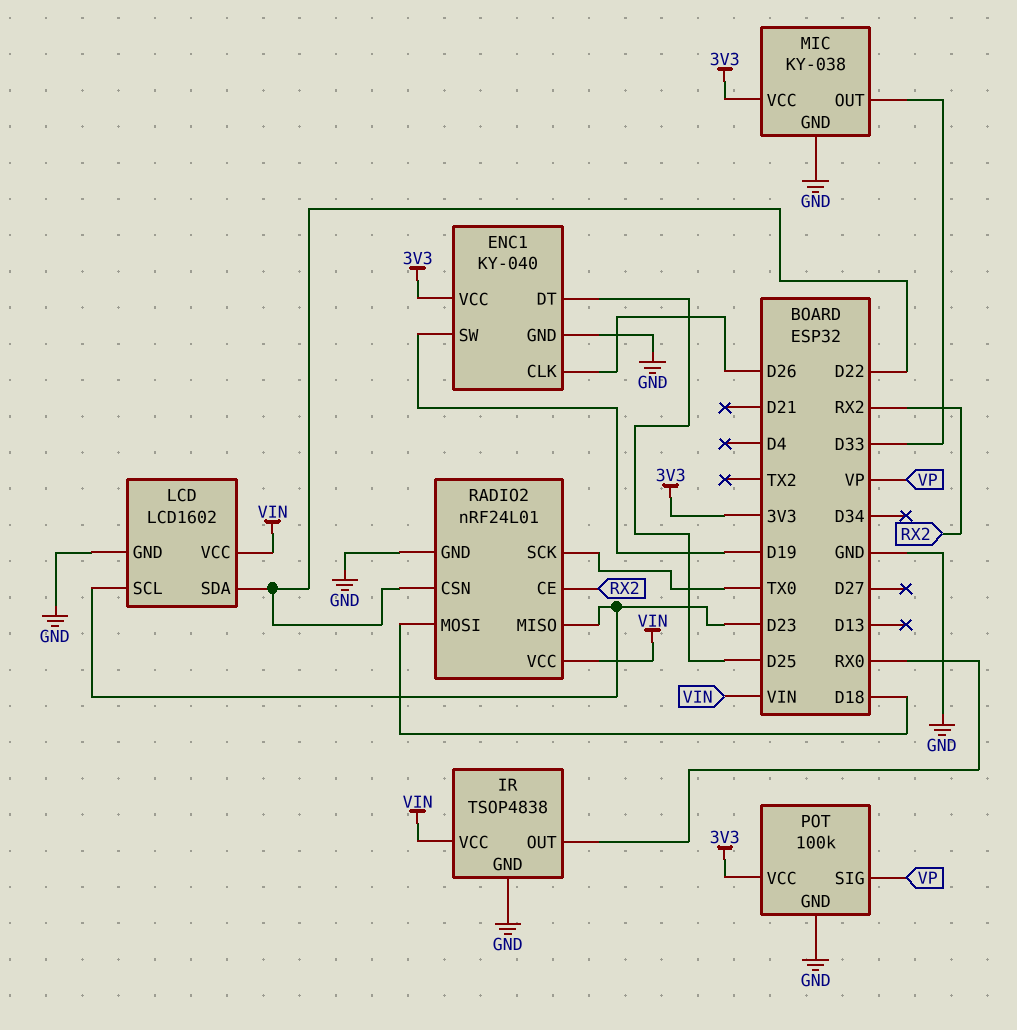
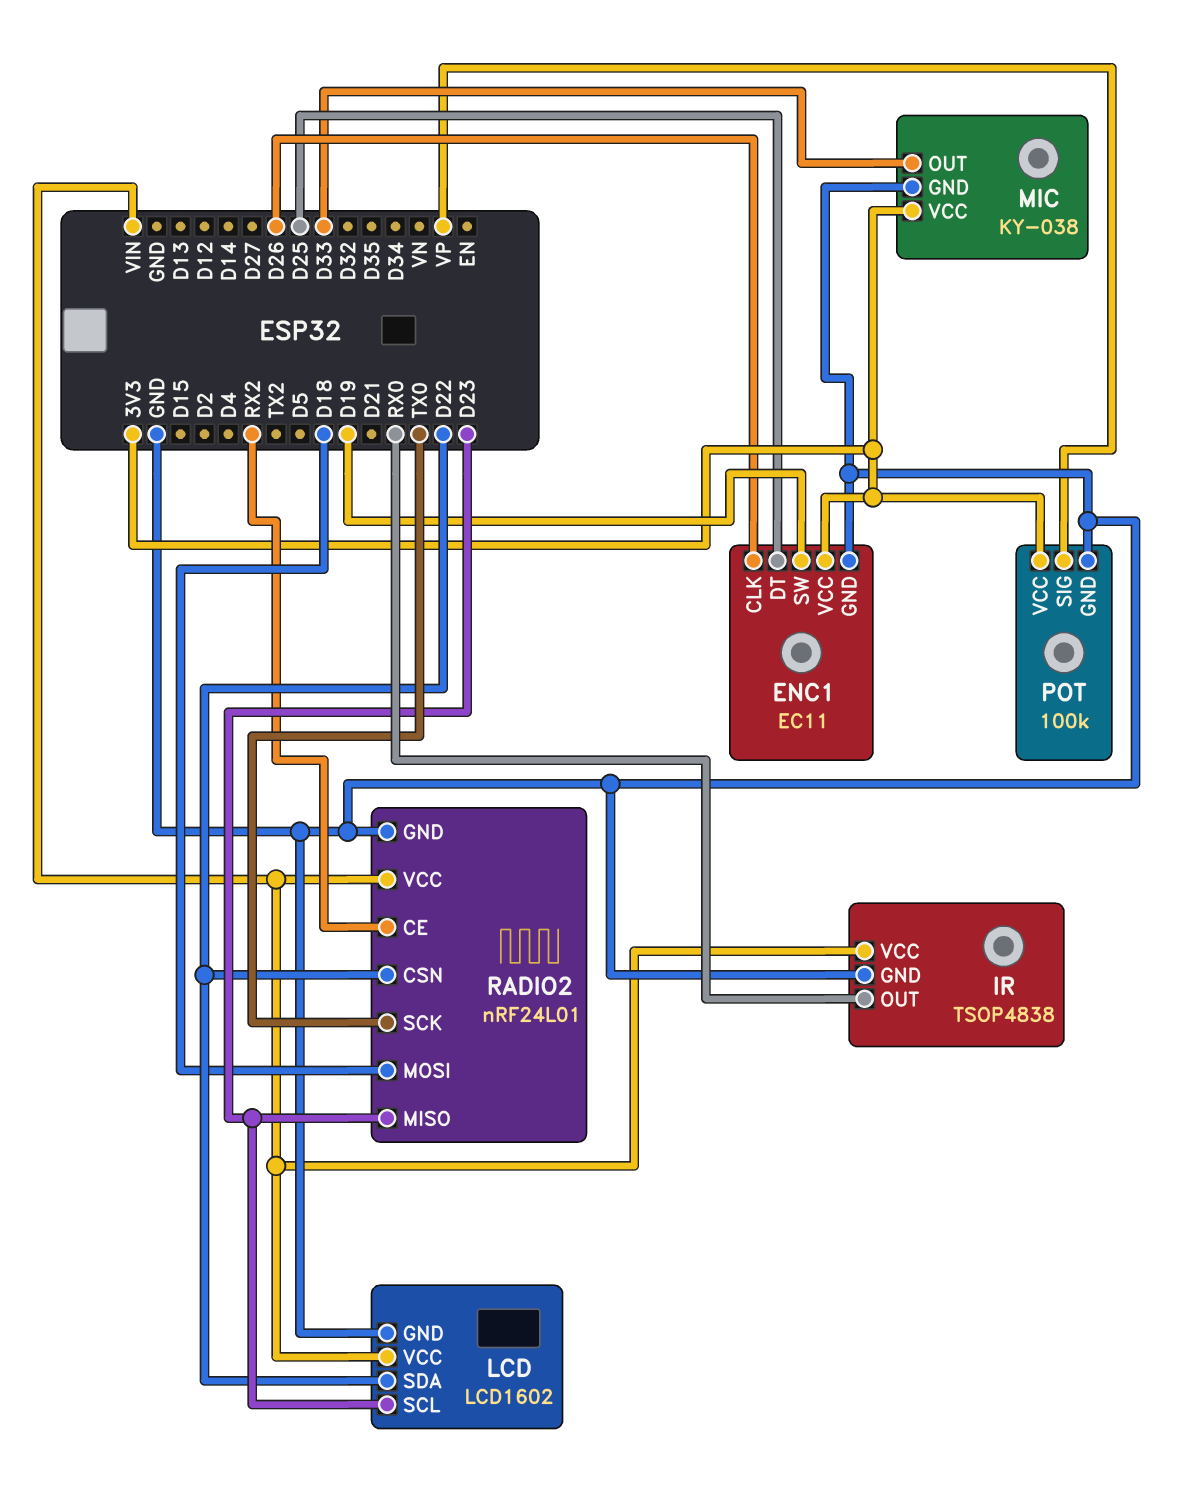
ENC1: KY-040 -> EC11

